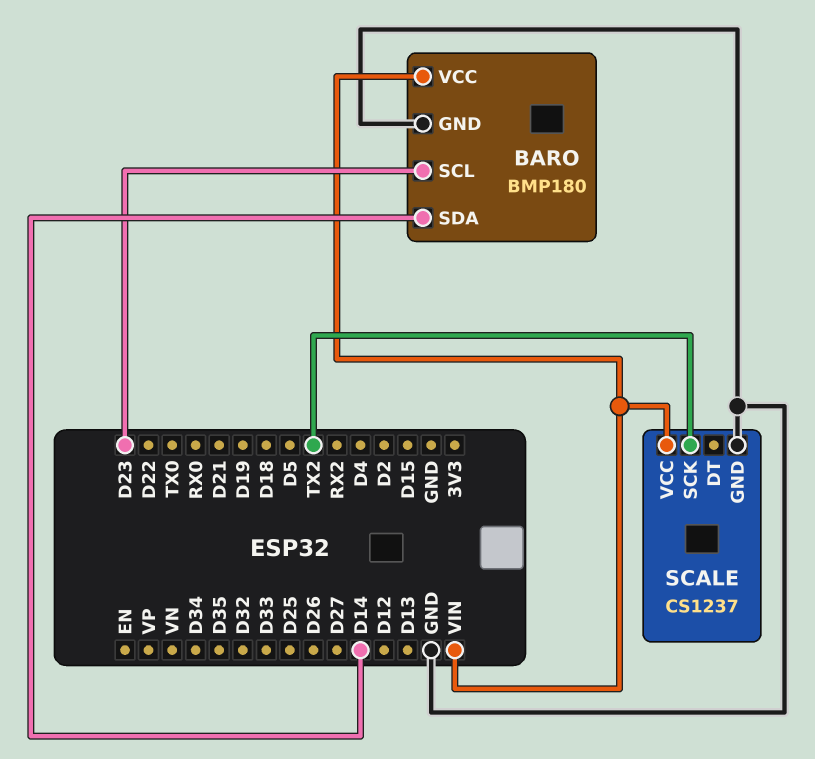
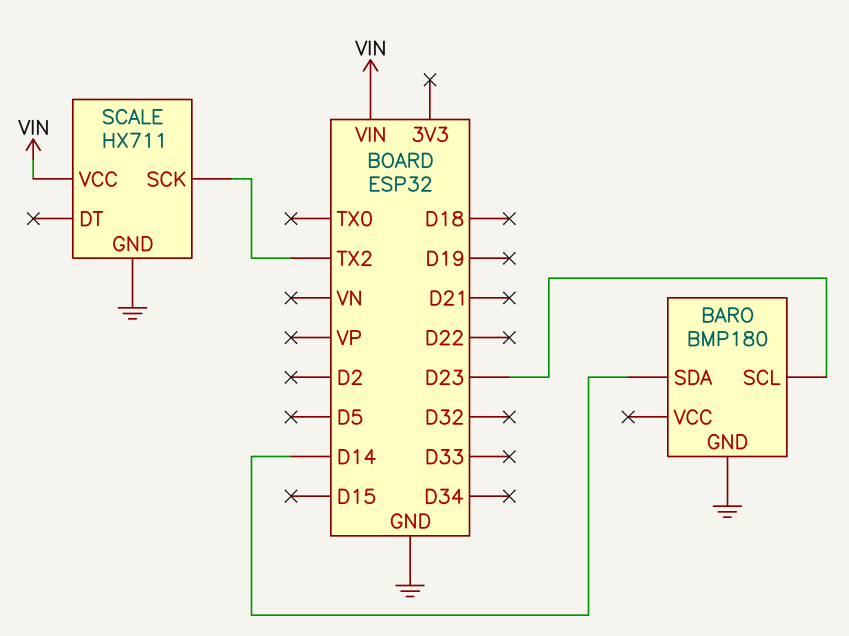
BARO pin VCC: VIN -> none
SCALE: CS1237 -> HX711

